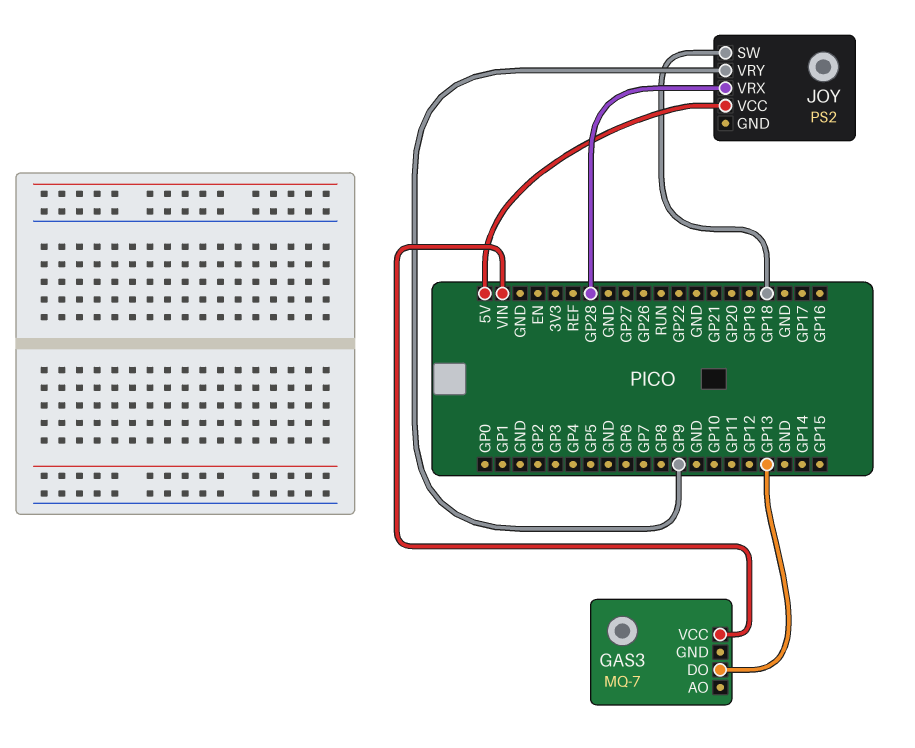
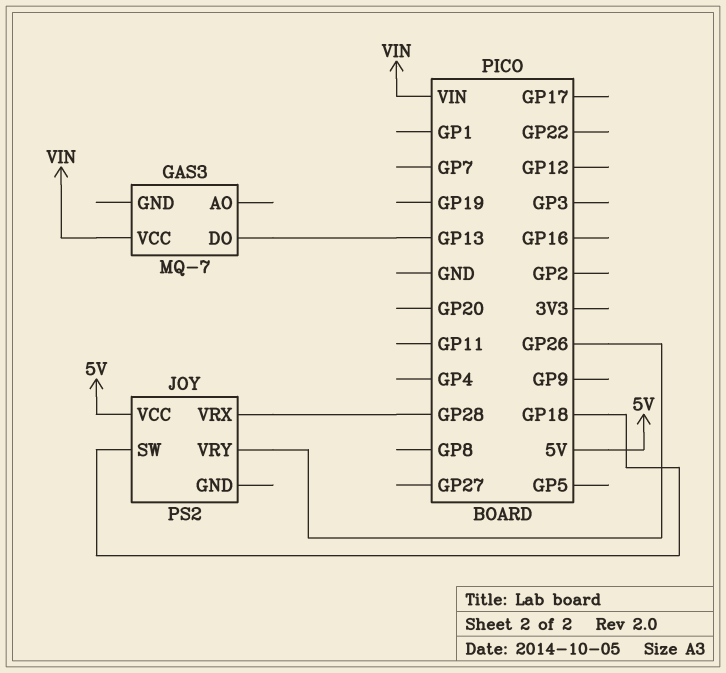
JOY pin VRY: GP9 -> GP26

